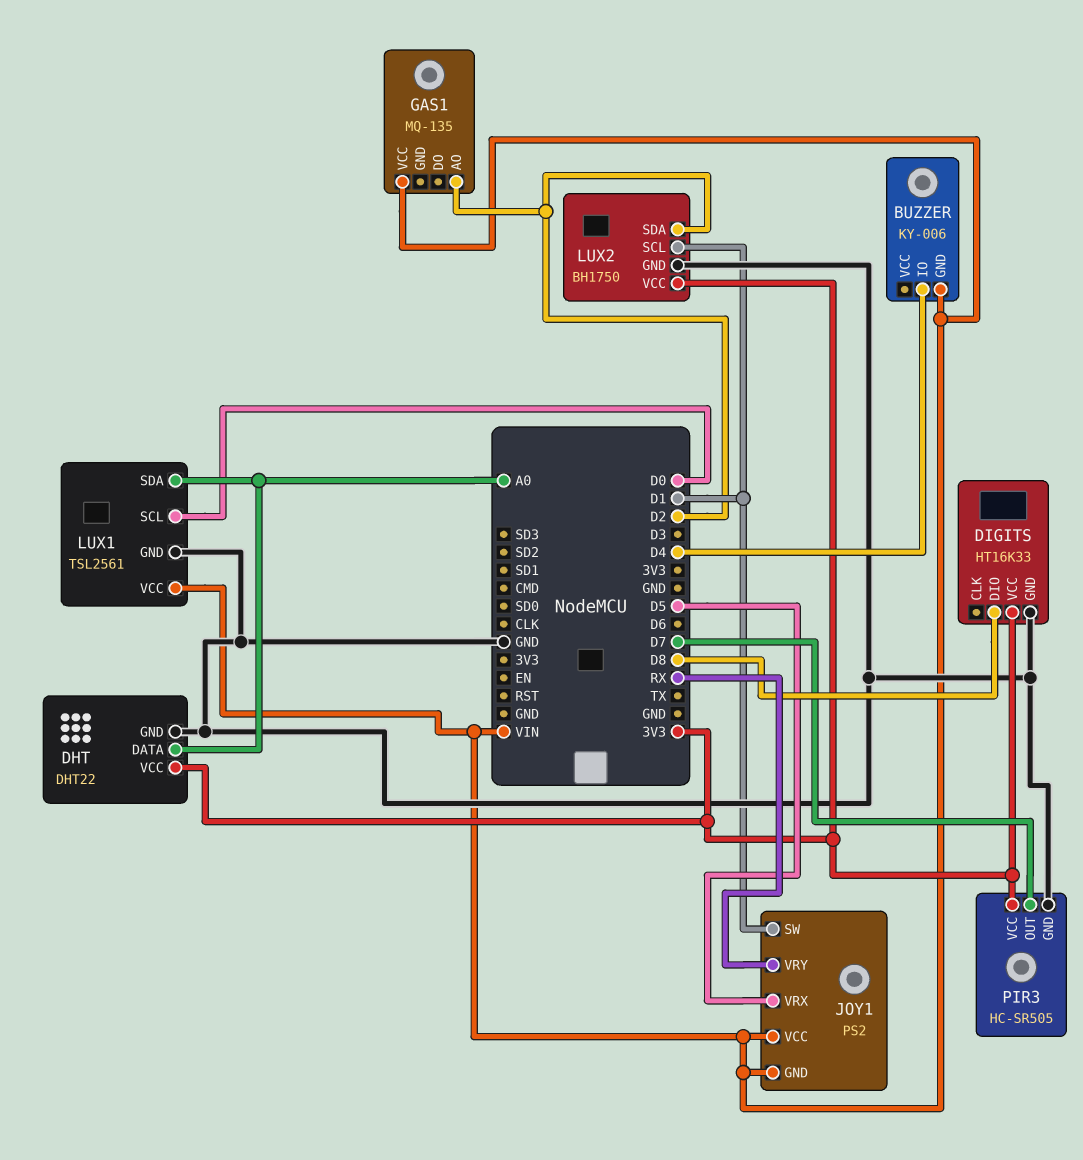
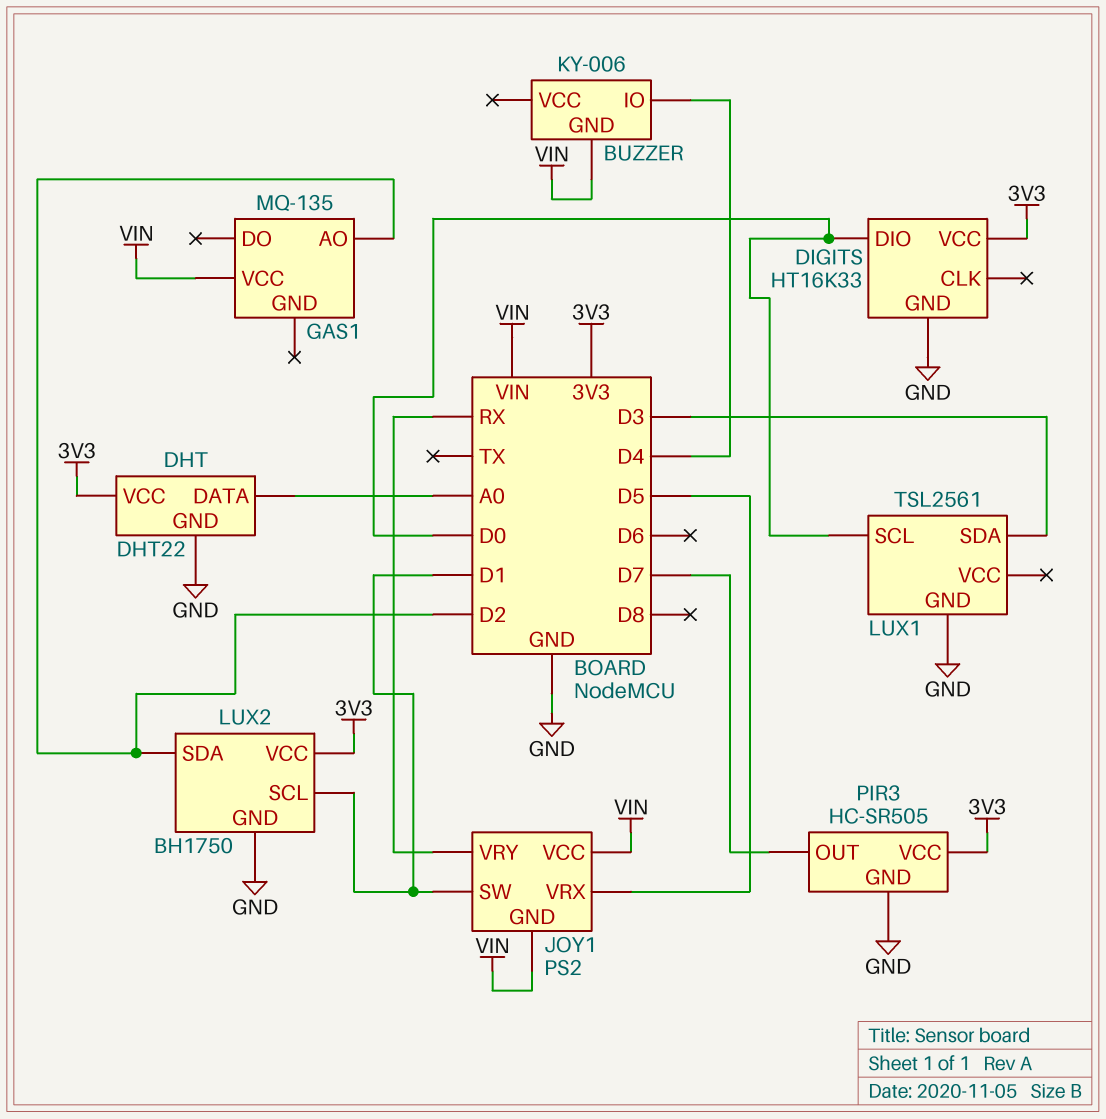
DIGITS pin DIO: D8 -> D0
LUX1 pin SDA: A0 -> D3
LUX1 pin VCC: VIN -> none

